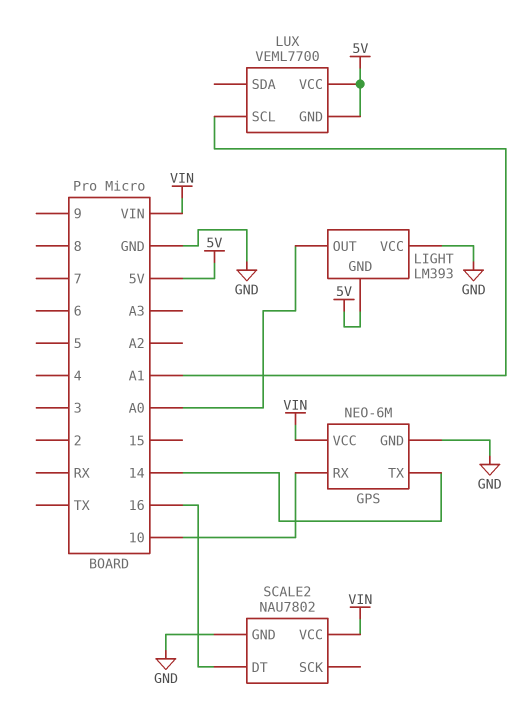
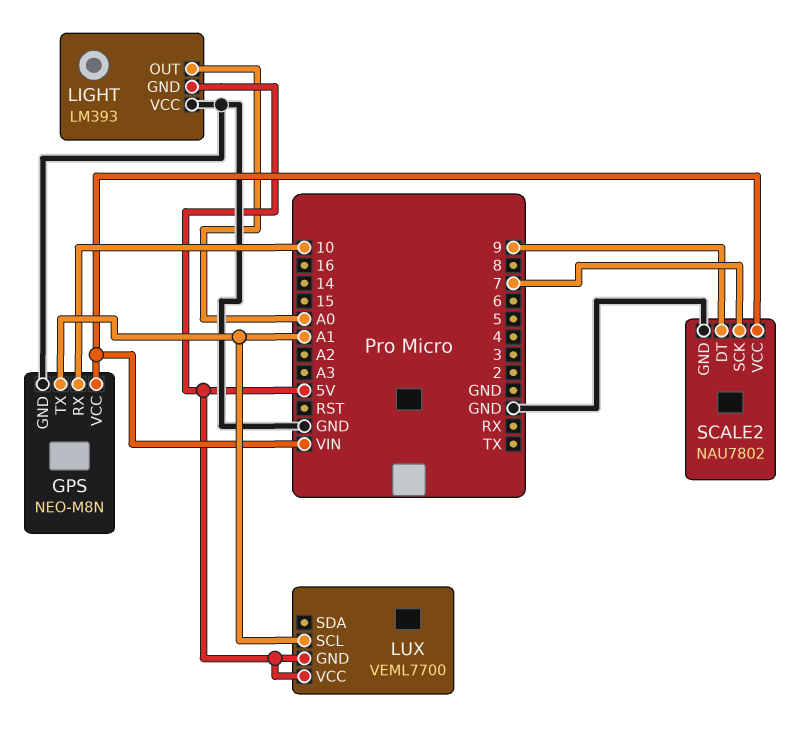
GPS: NEO-6M -> NEO-M8N
GPS pin TX: 14 -> A1
SCALE2 pin DT: 16 -> 9
SCALE2 pin SCK: none -> 7

